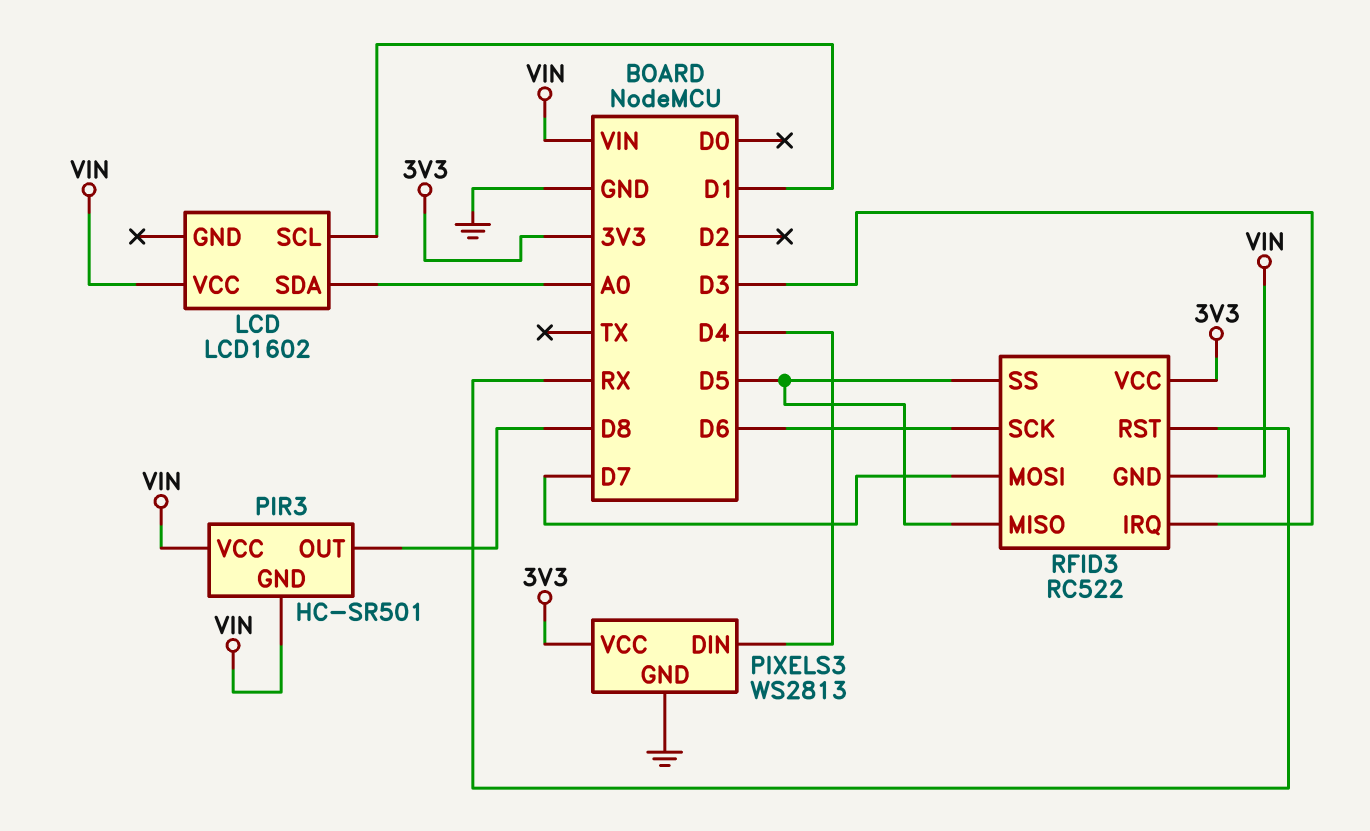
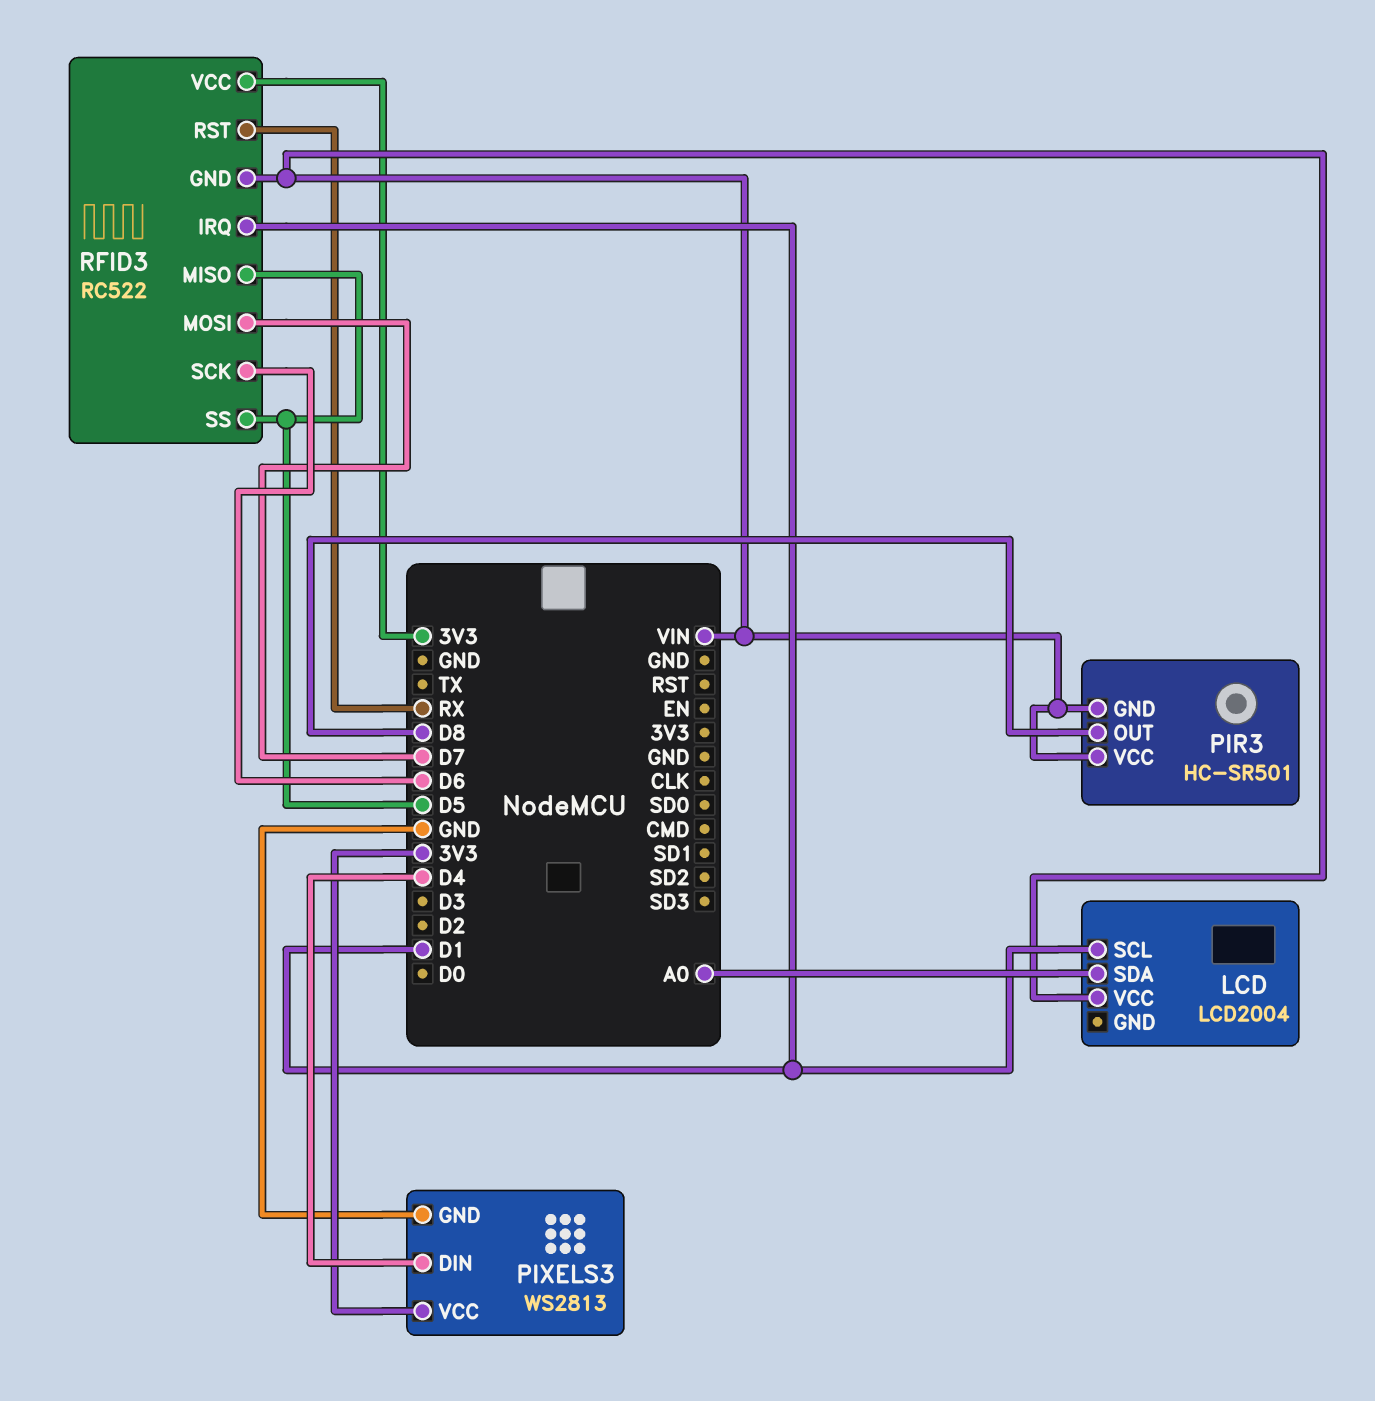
LCD: LCD1602 -> LCD2004
RFID3 pin IRQ: D3 -> D1

